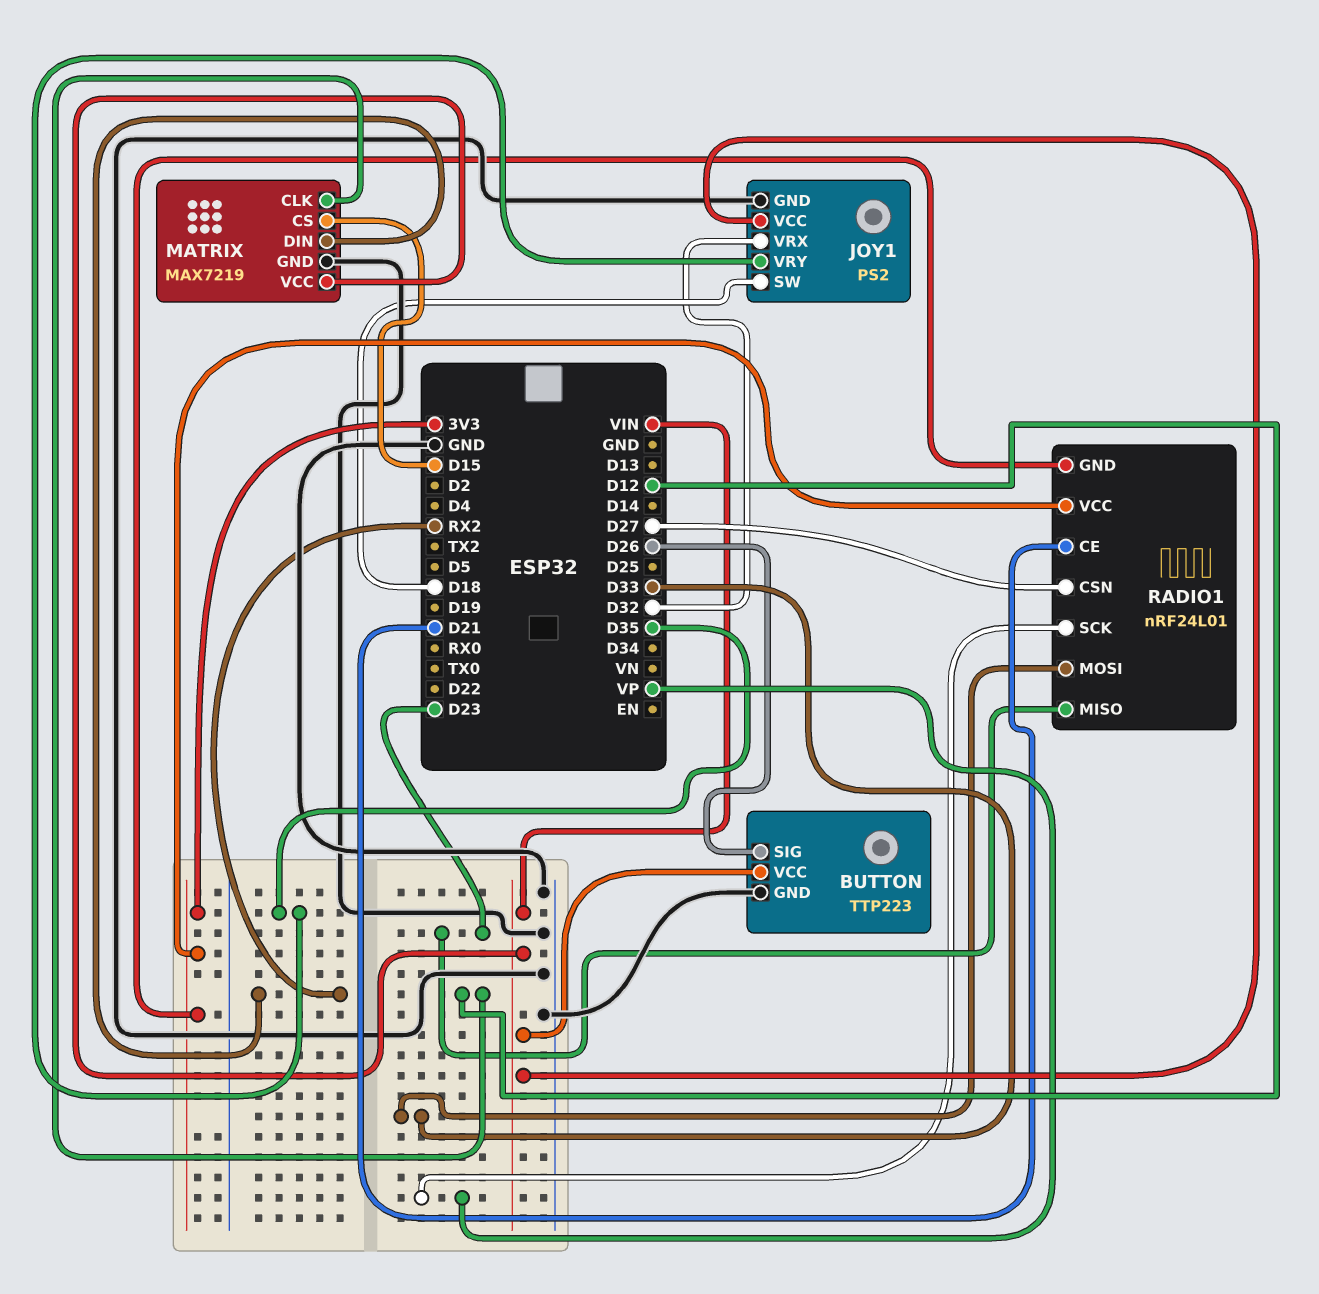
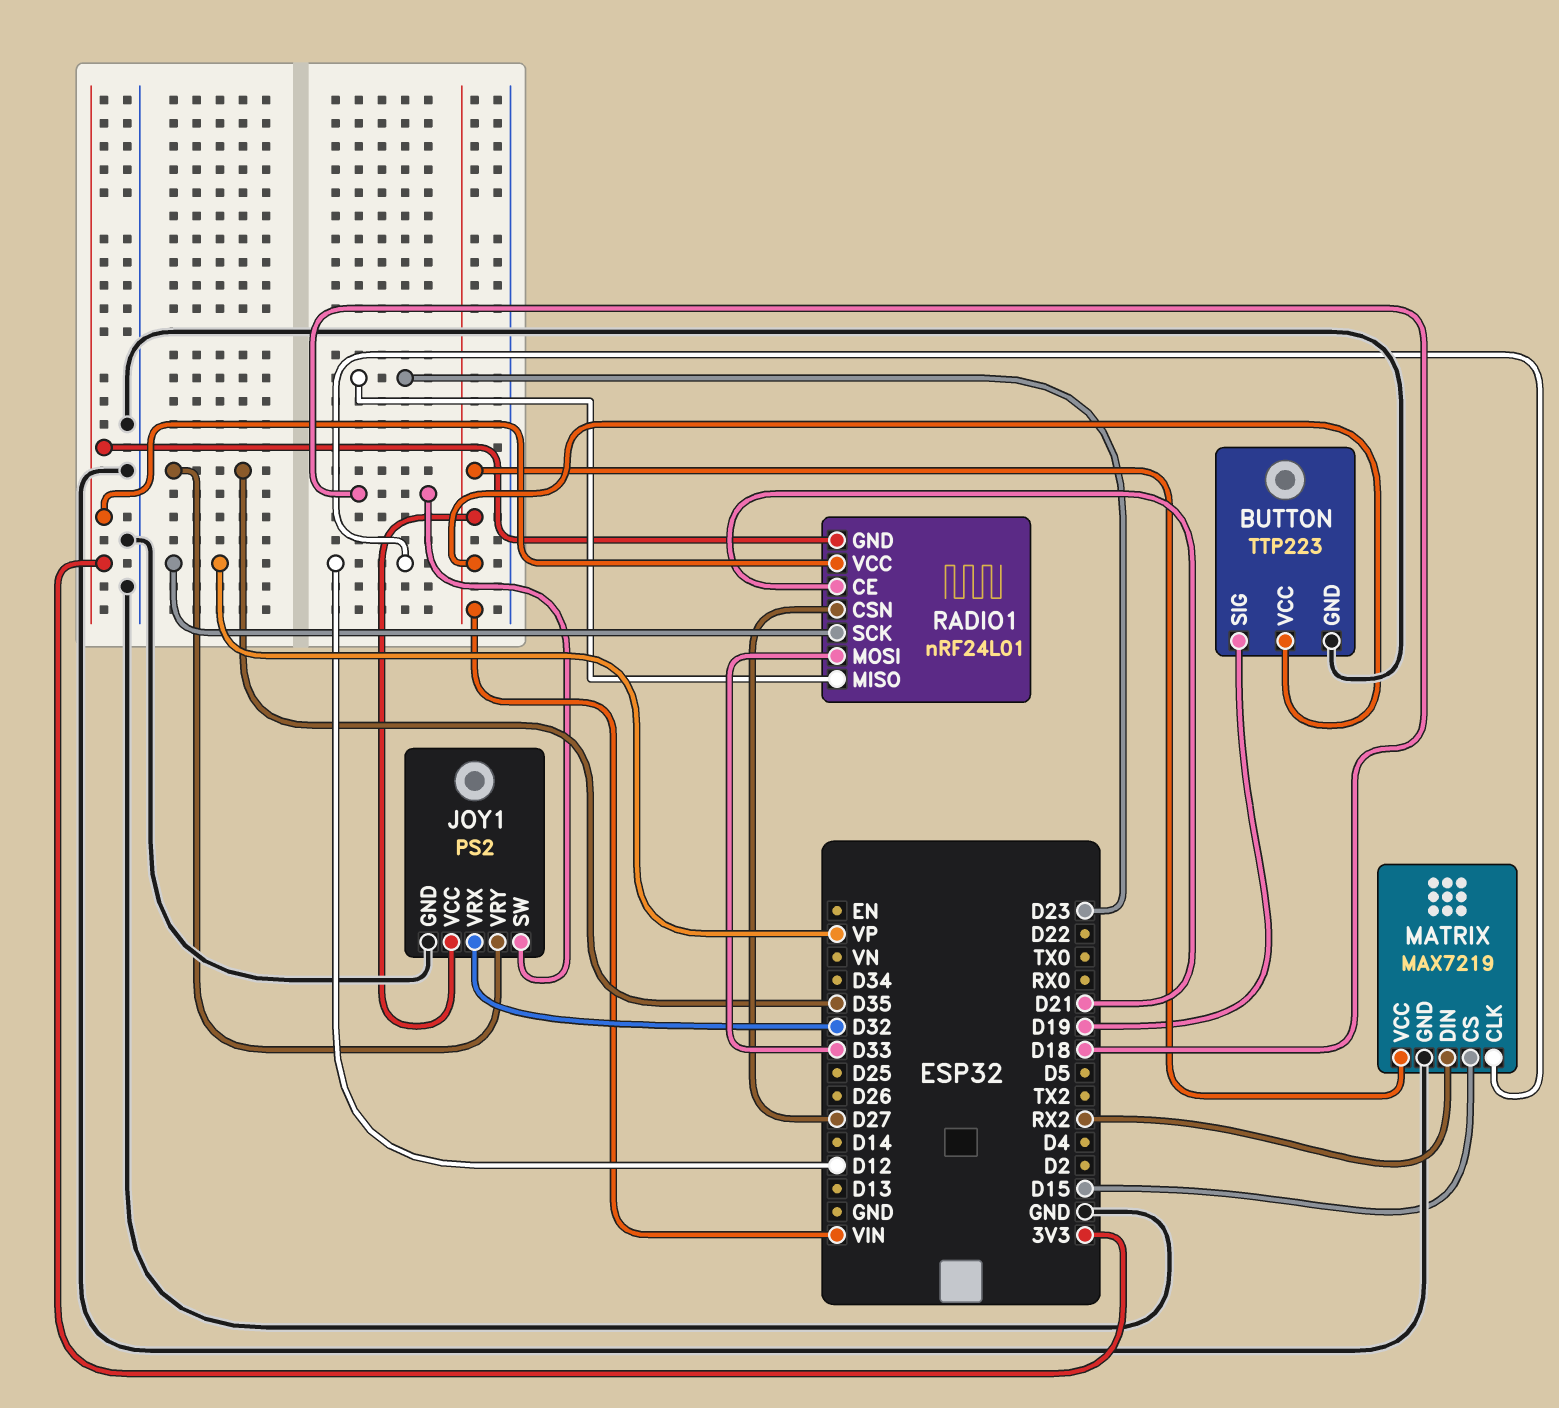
BUTTON pin SIG: D26 -> D19

